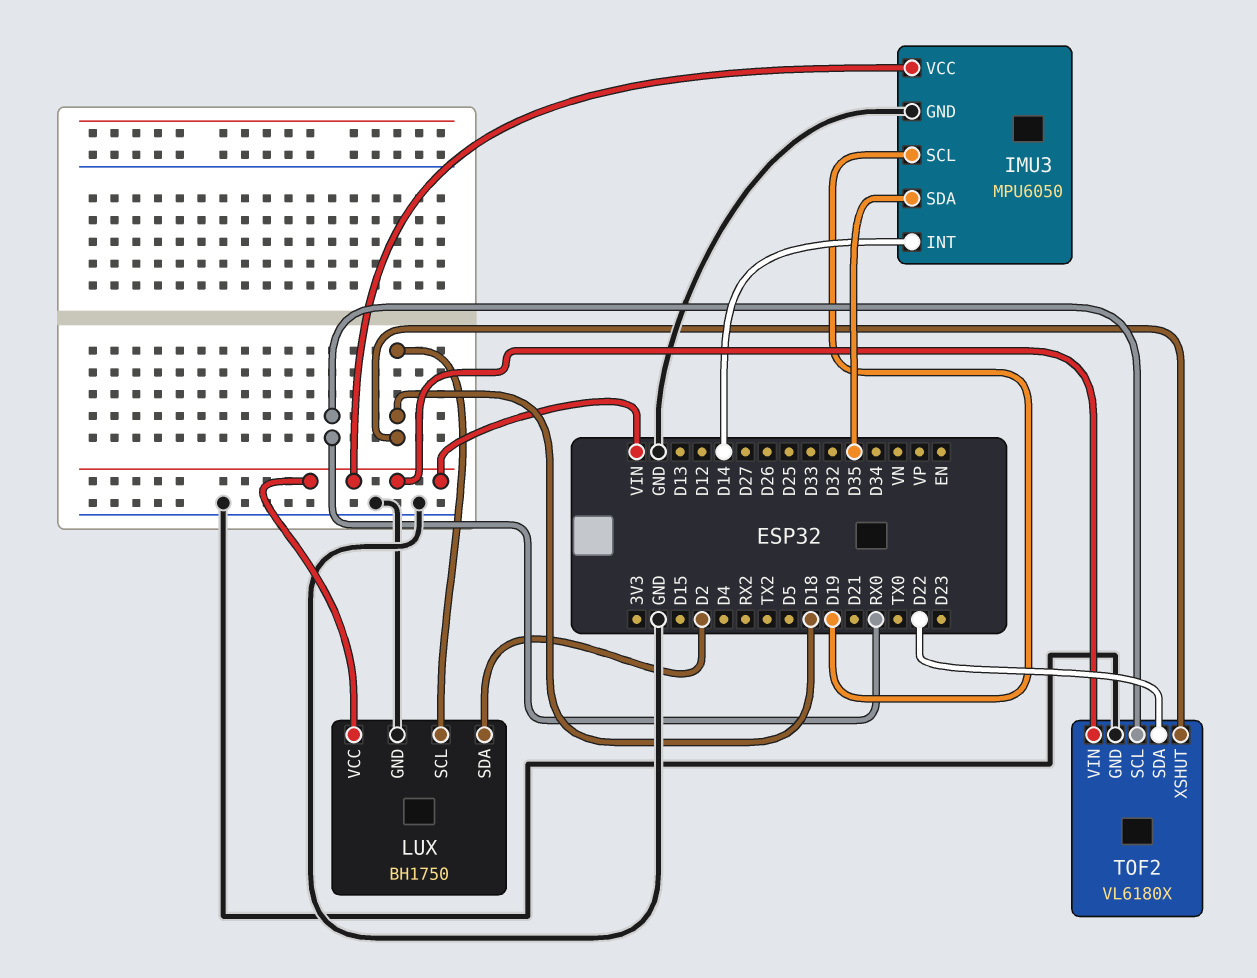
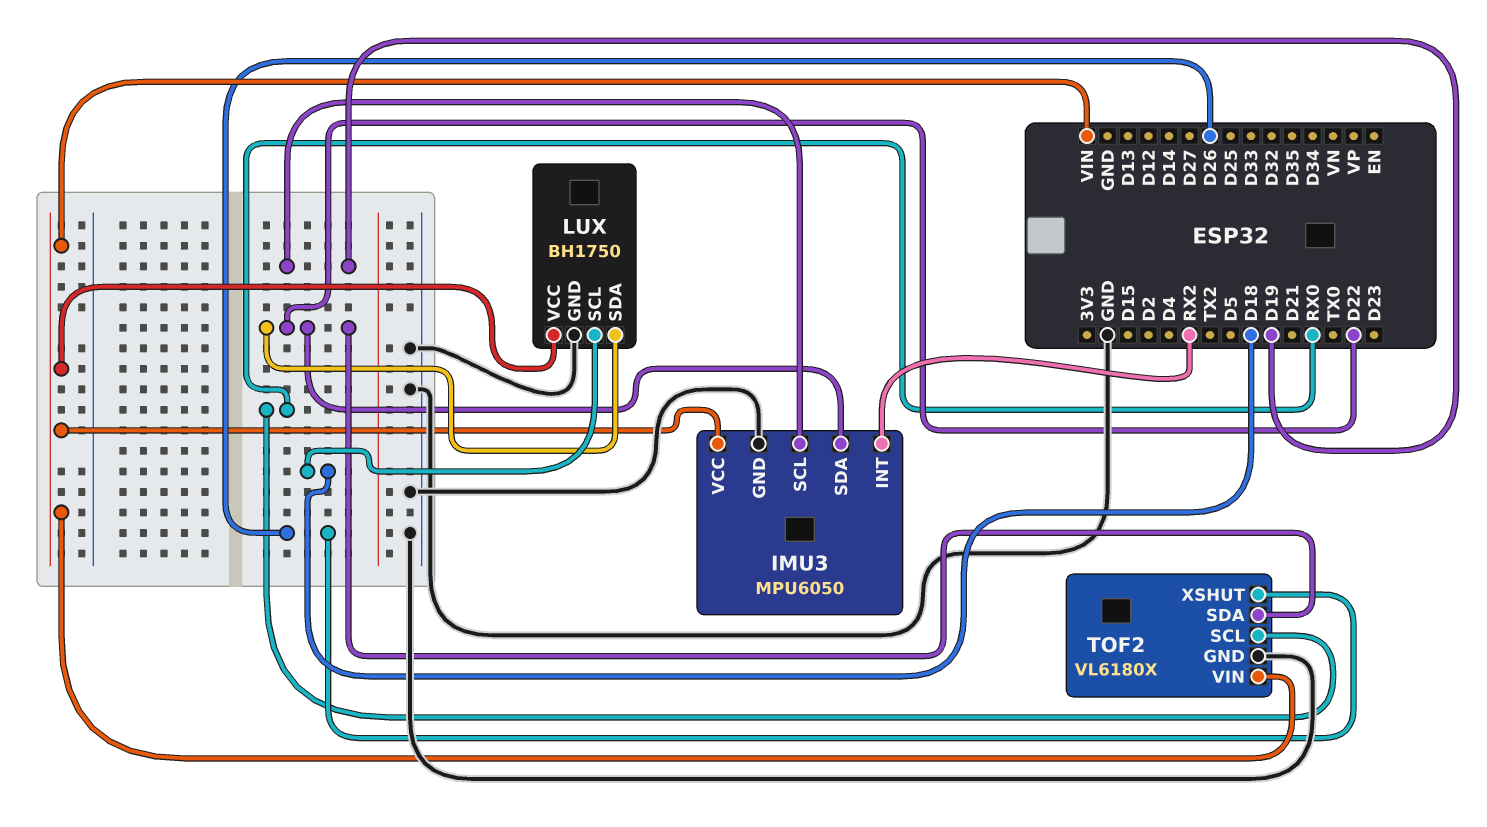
IMU3 pin INT: D14 -> RX2
IMU3 pin SDA: D35 -> D22
LUX pin SDA: D2 -> D22
TOF2 pin XSHUT: D18 -> D26

